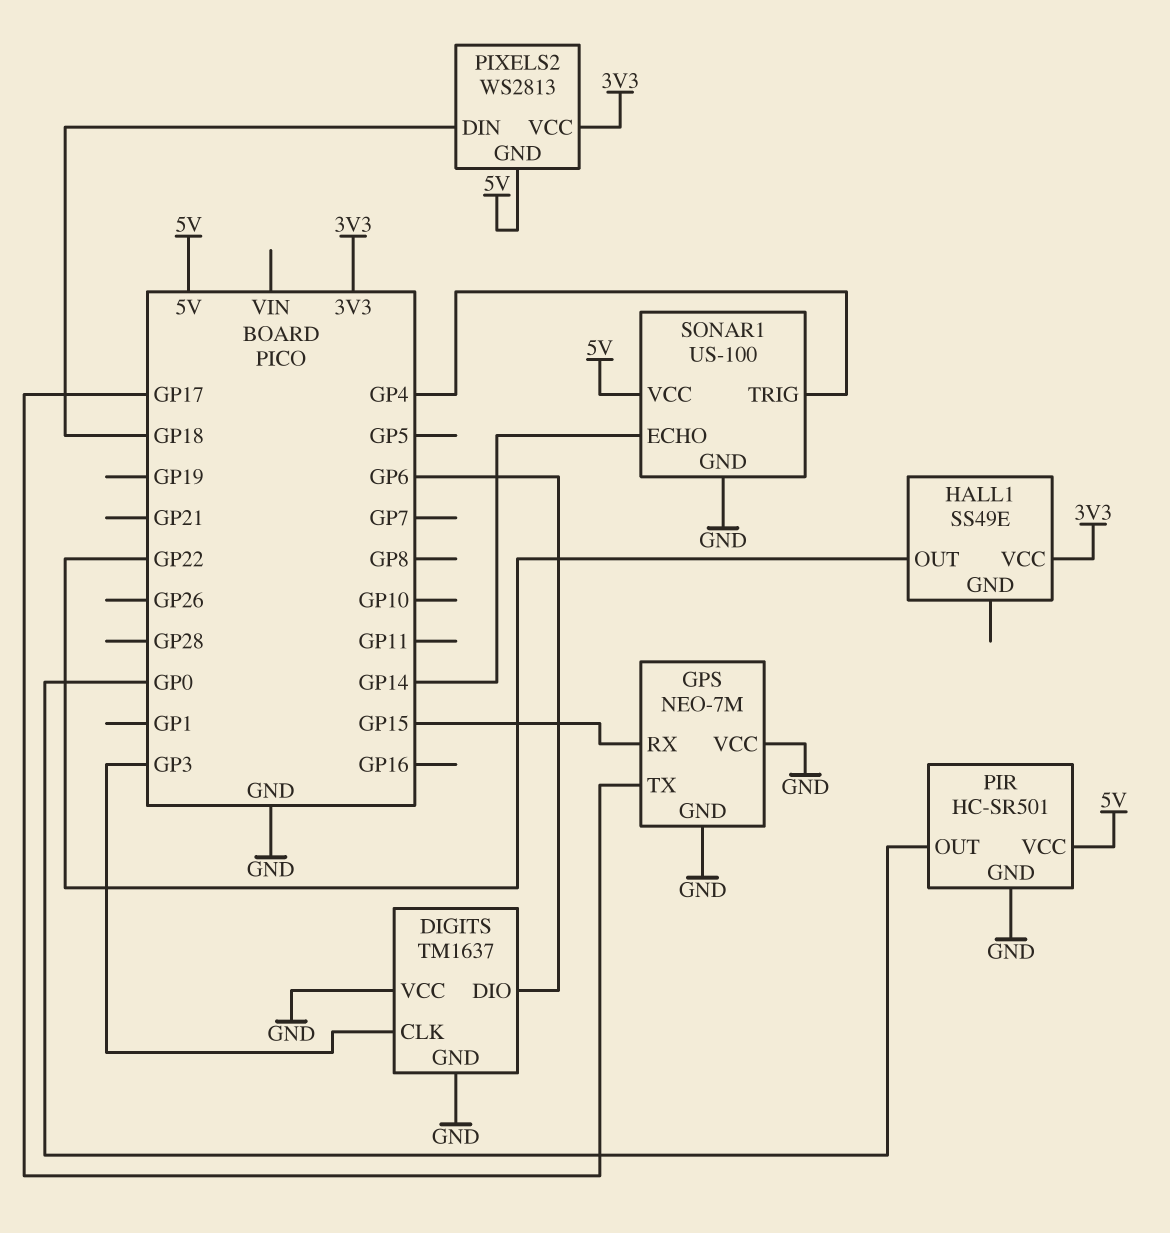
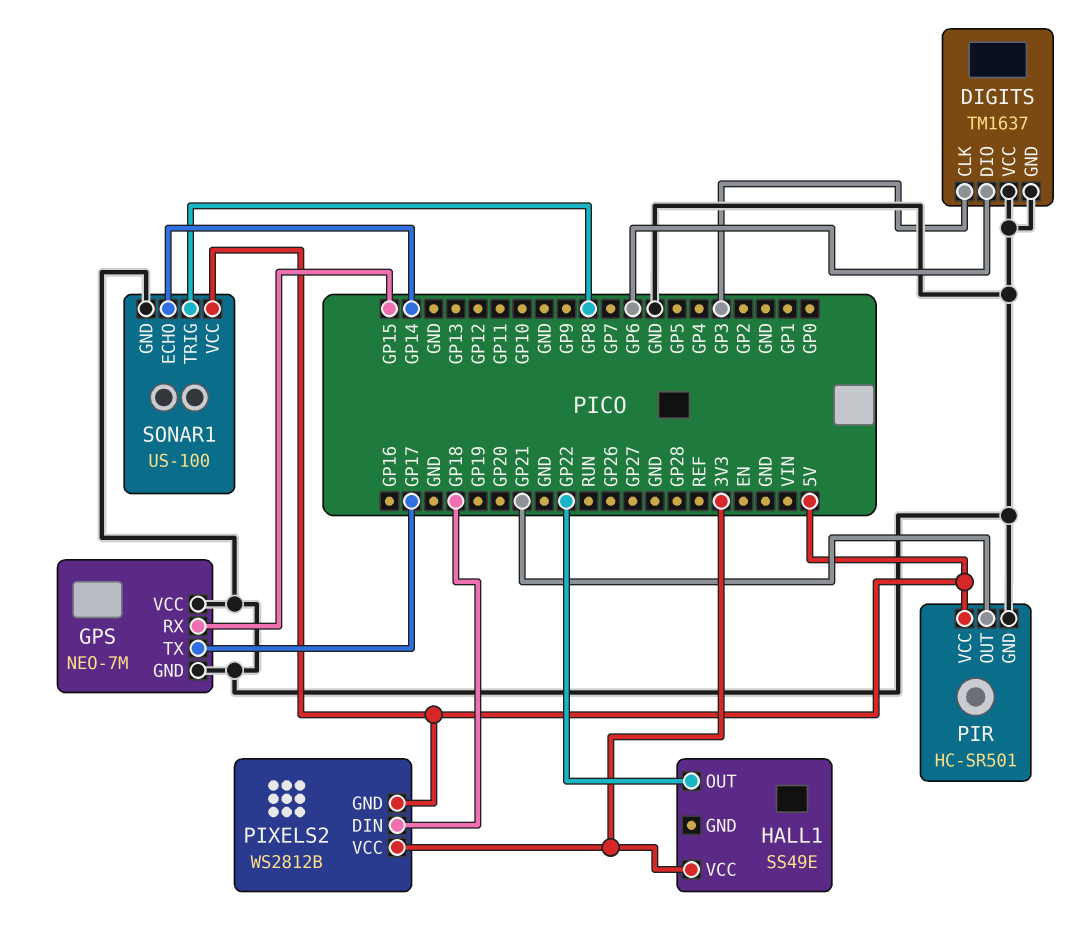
PIR pin OUT: GP0 -> GP21
PIXELS2: WS2813 -> WS2812B
SONAR1 pin TRIG: GP4 -> GP8

